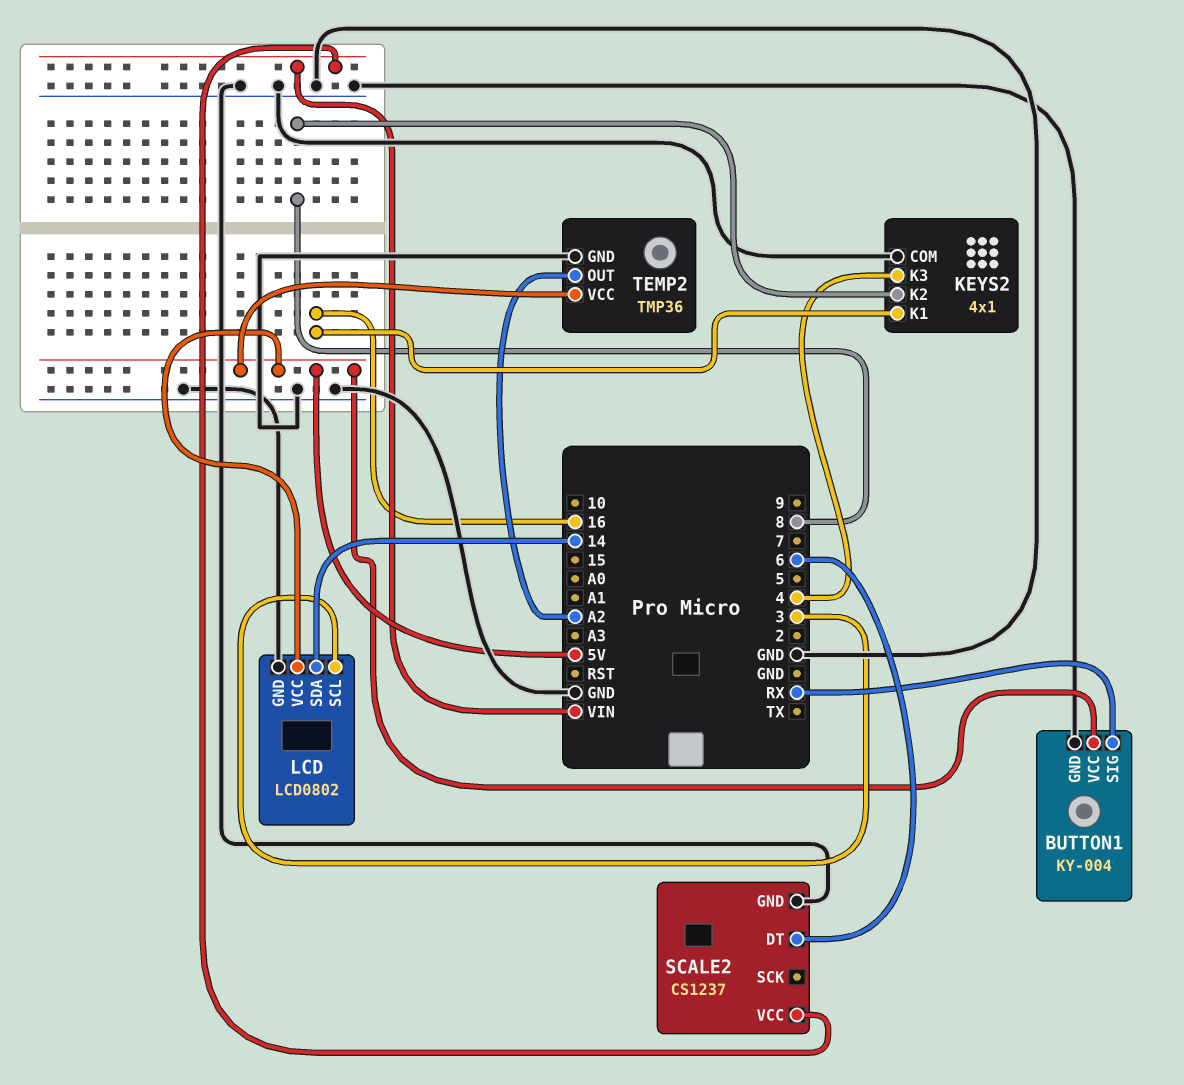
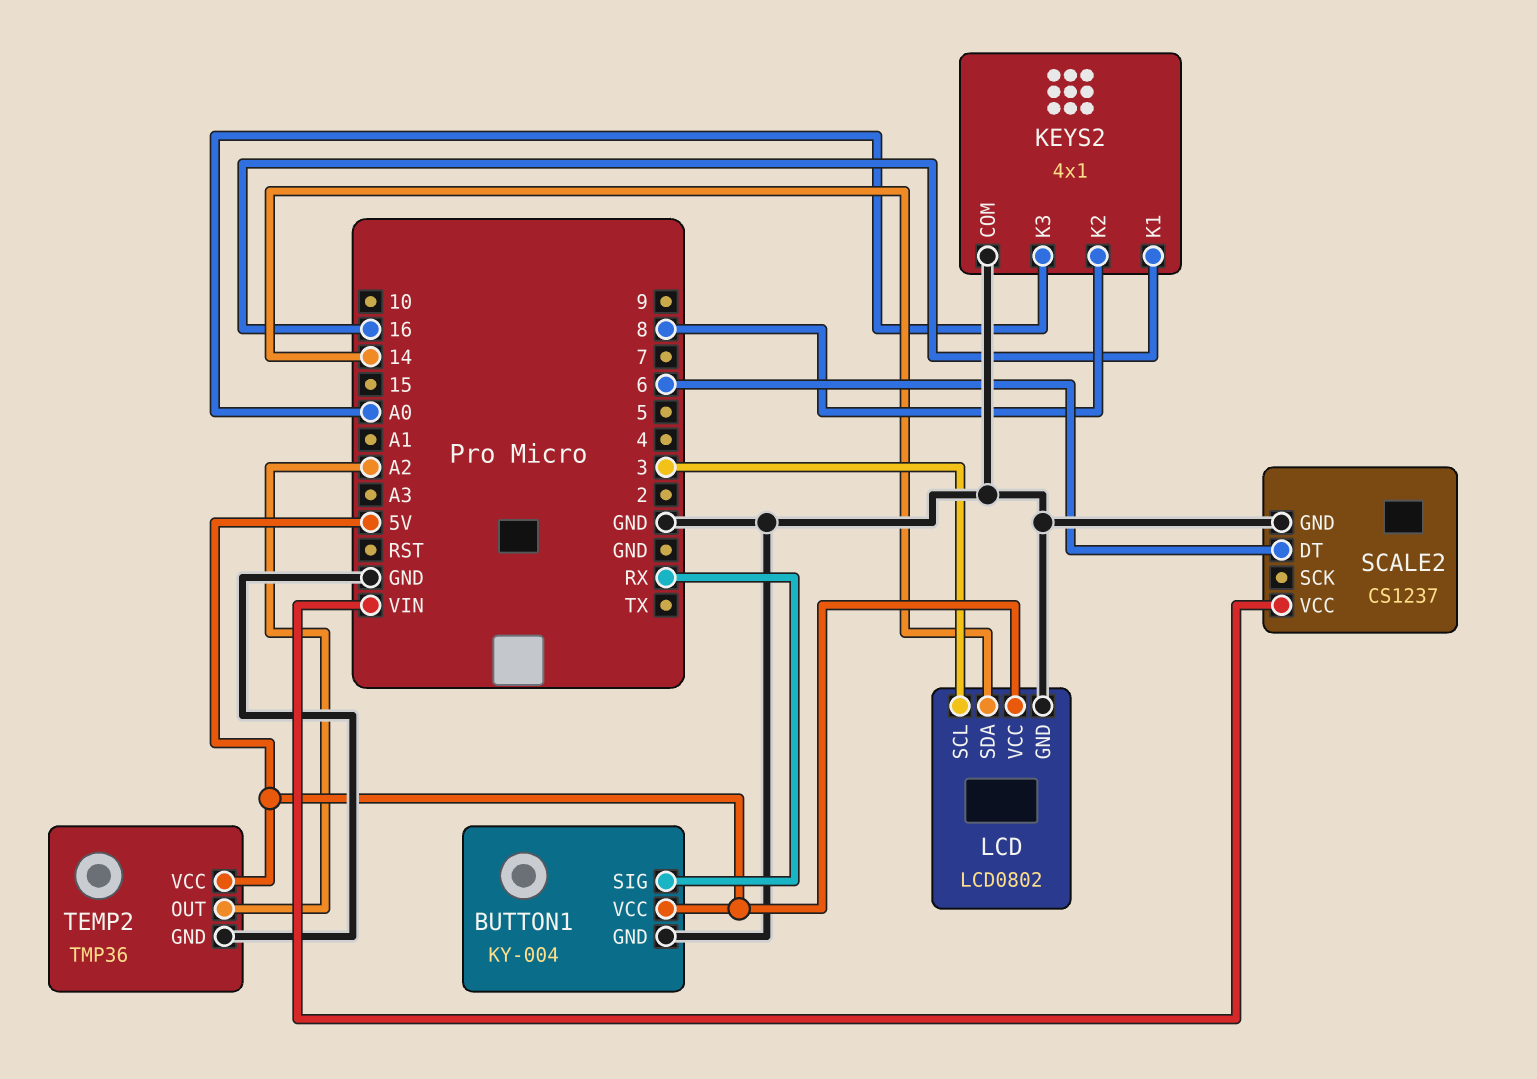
KEYS2 pin K3: 4 -> A0

